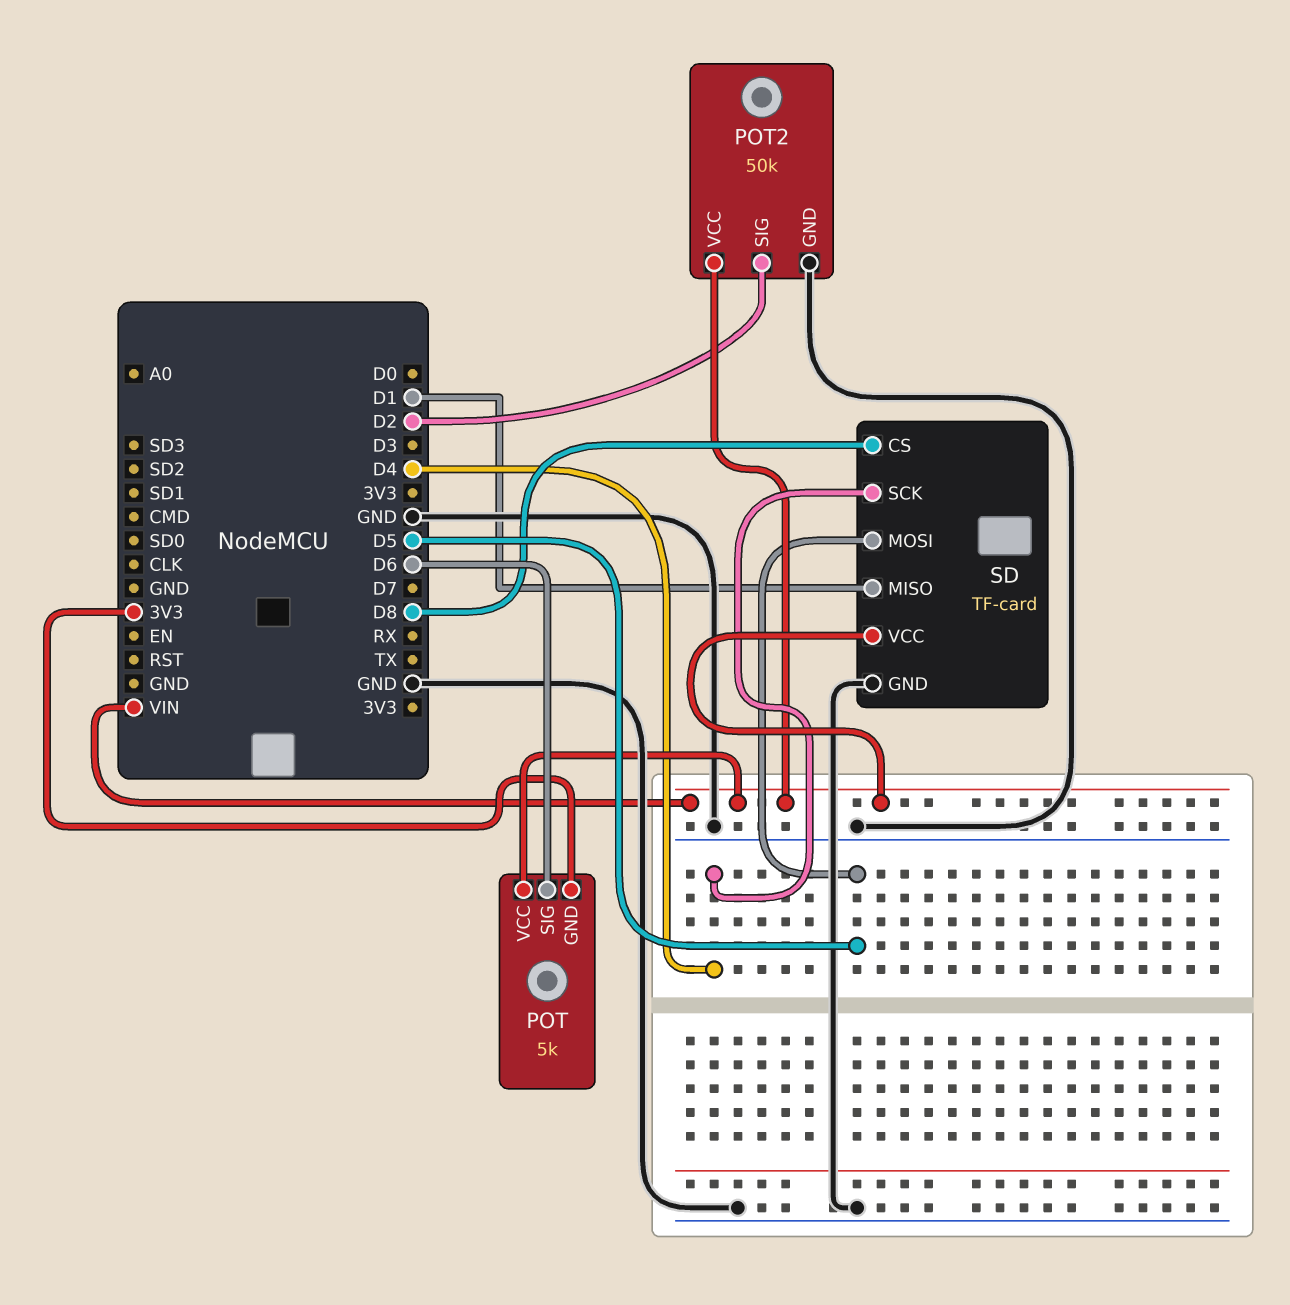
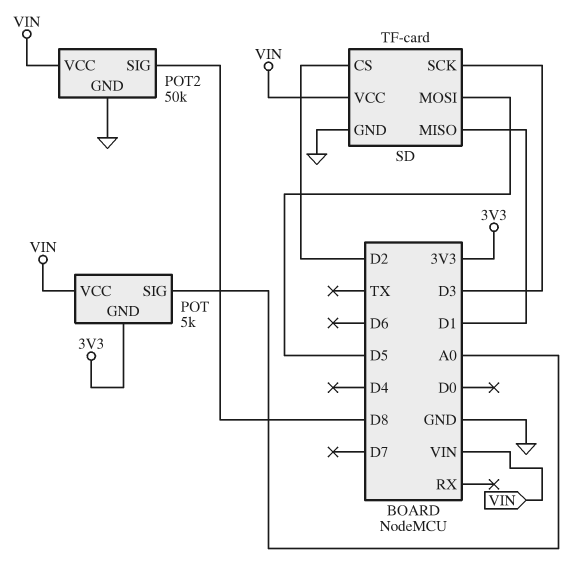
POT pin SIG: D6 -> A0
POT2 pin SIG: D2 -> D8
SD pin CS: D8 -> D2
SD pin SCK: D4 -> D3

